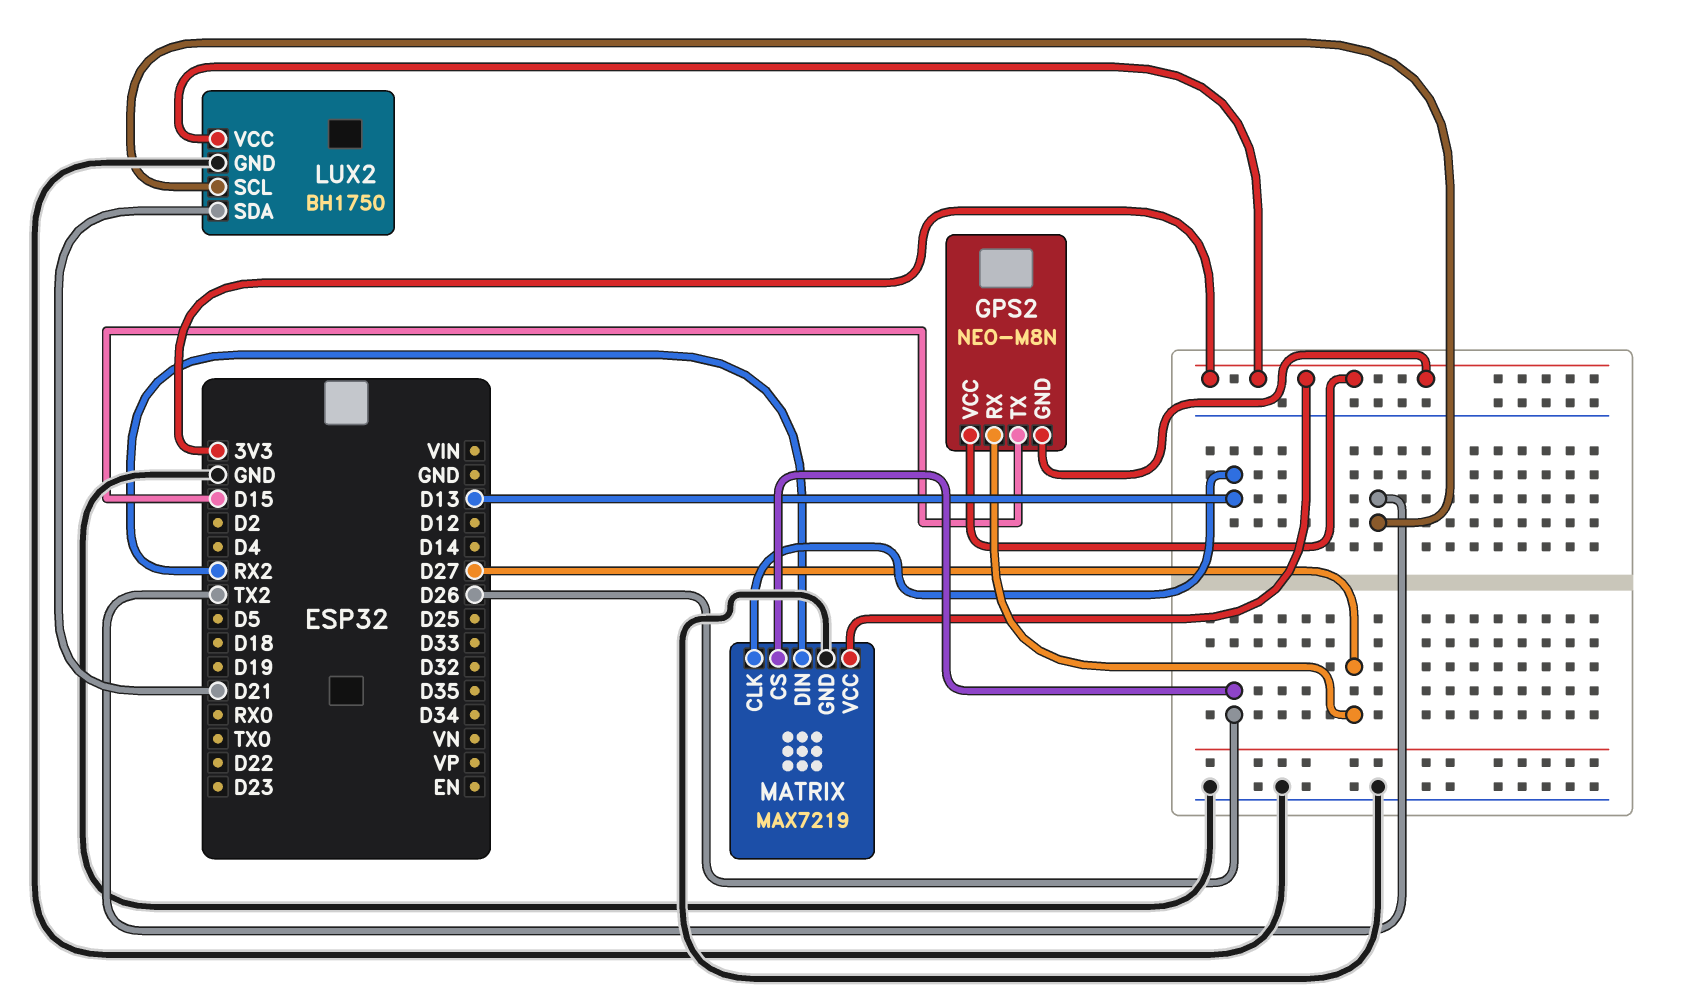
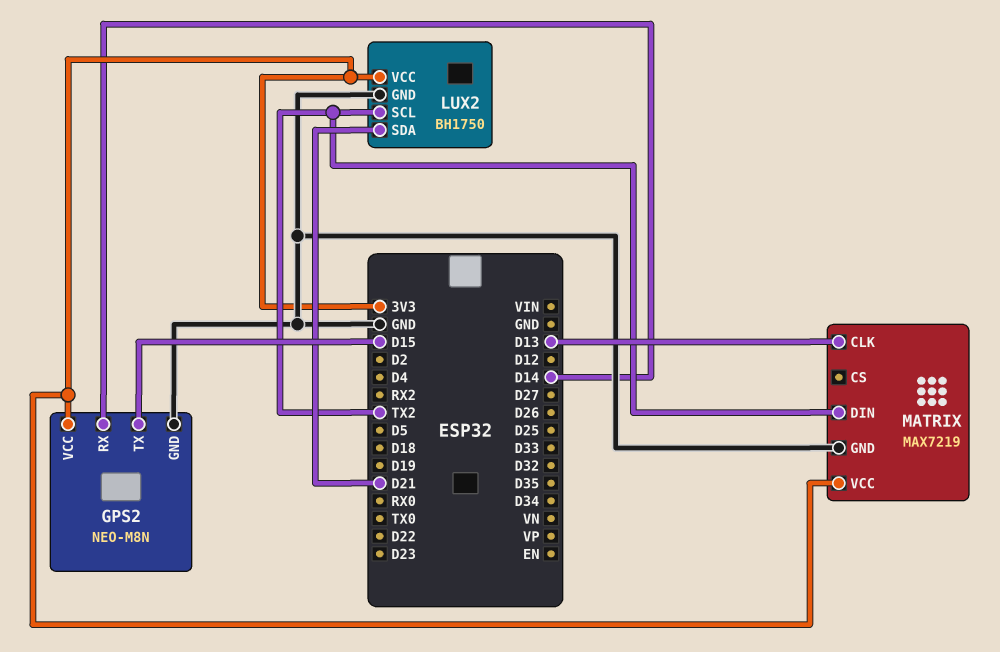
GPS2 pin GND: 3V3 -> GND
GPS2 pin RX: D27 -> D14
MATRIX pin CS: D26 -> none
MATRIX pin DIN: RX2 -> TX2

